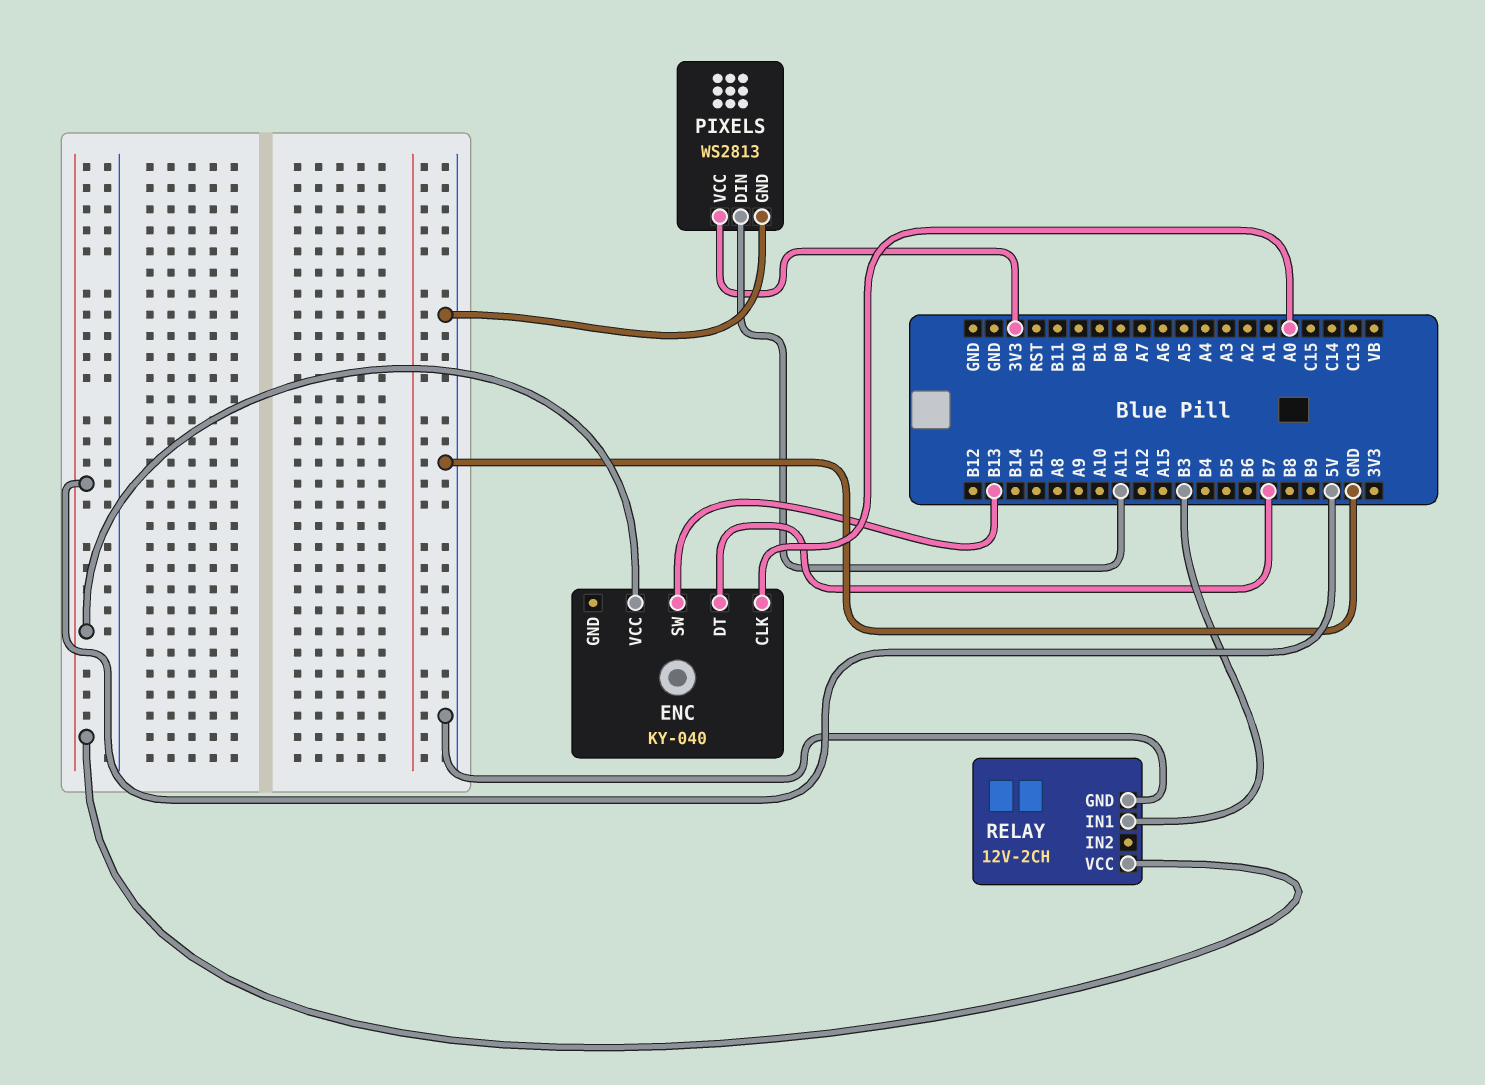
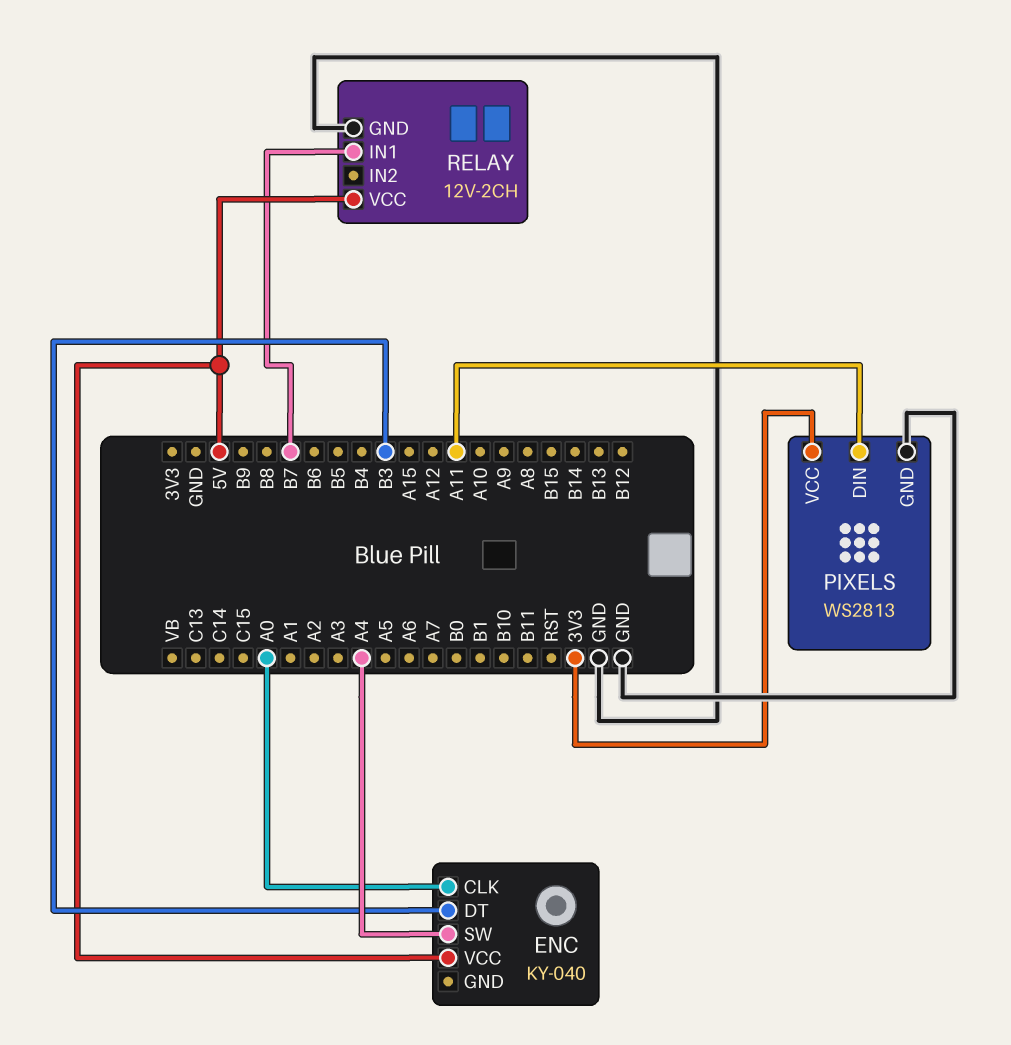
ENC pin DT: B7 -> B3
ENC pin SW: B13 -> A4
RELAY pin IN1: B3 -> B7

